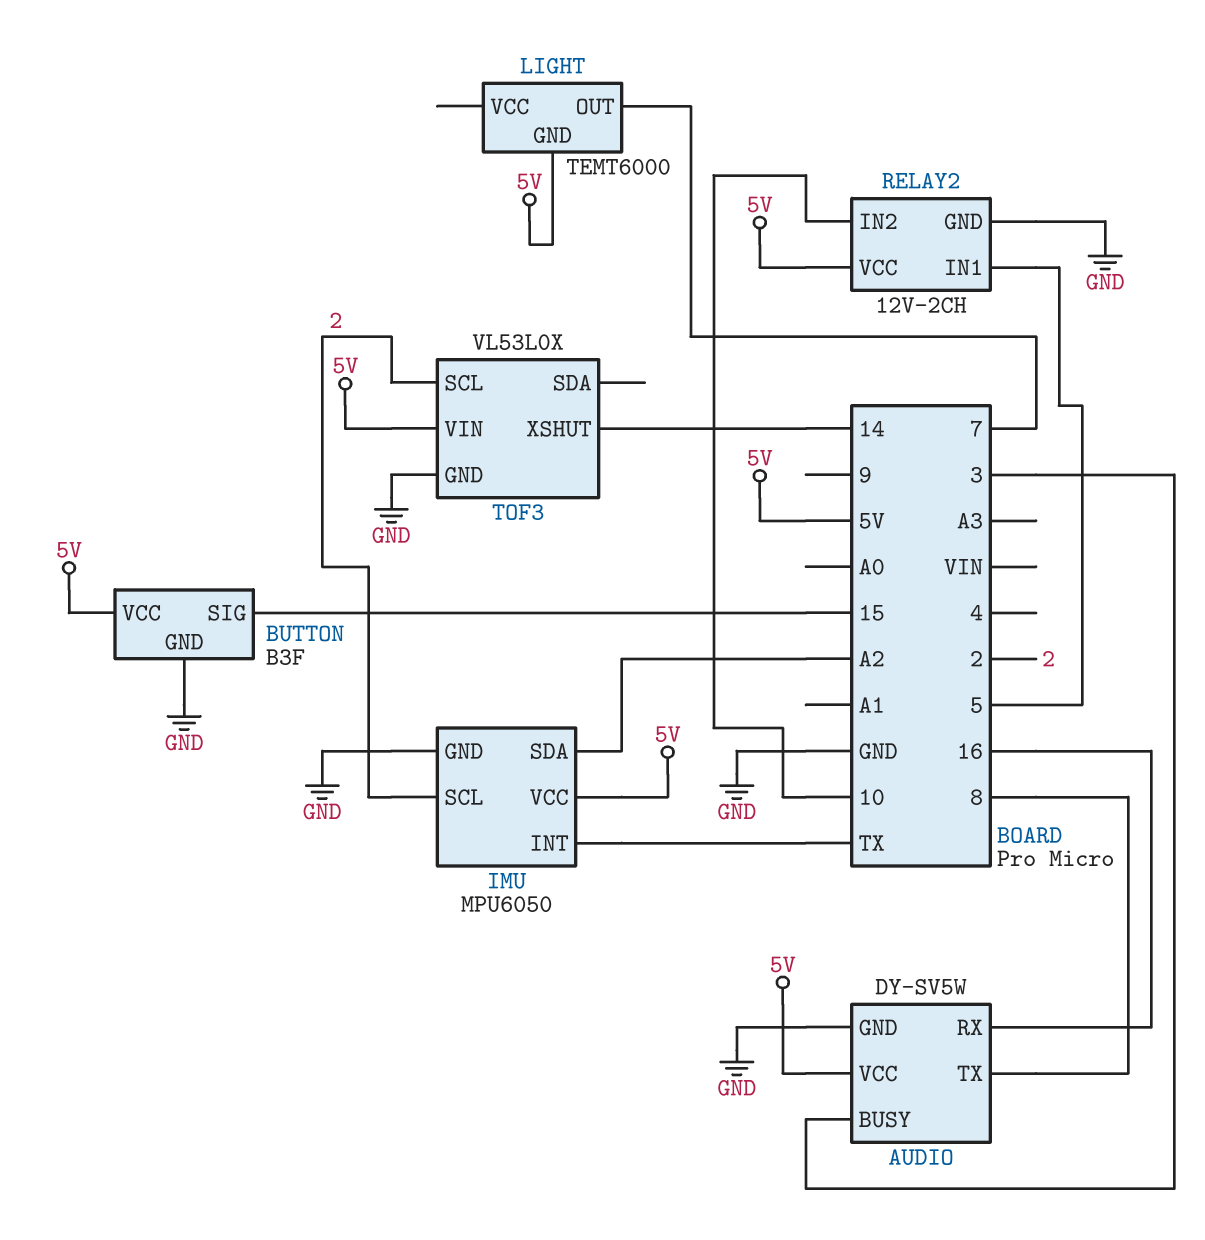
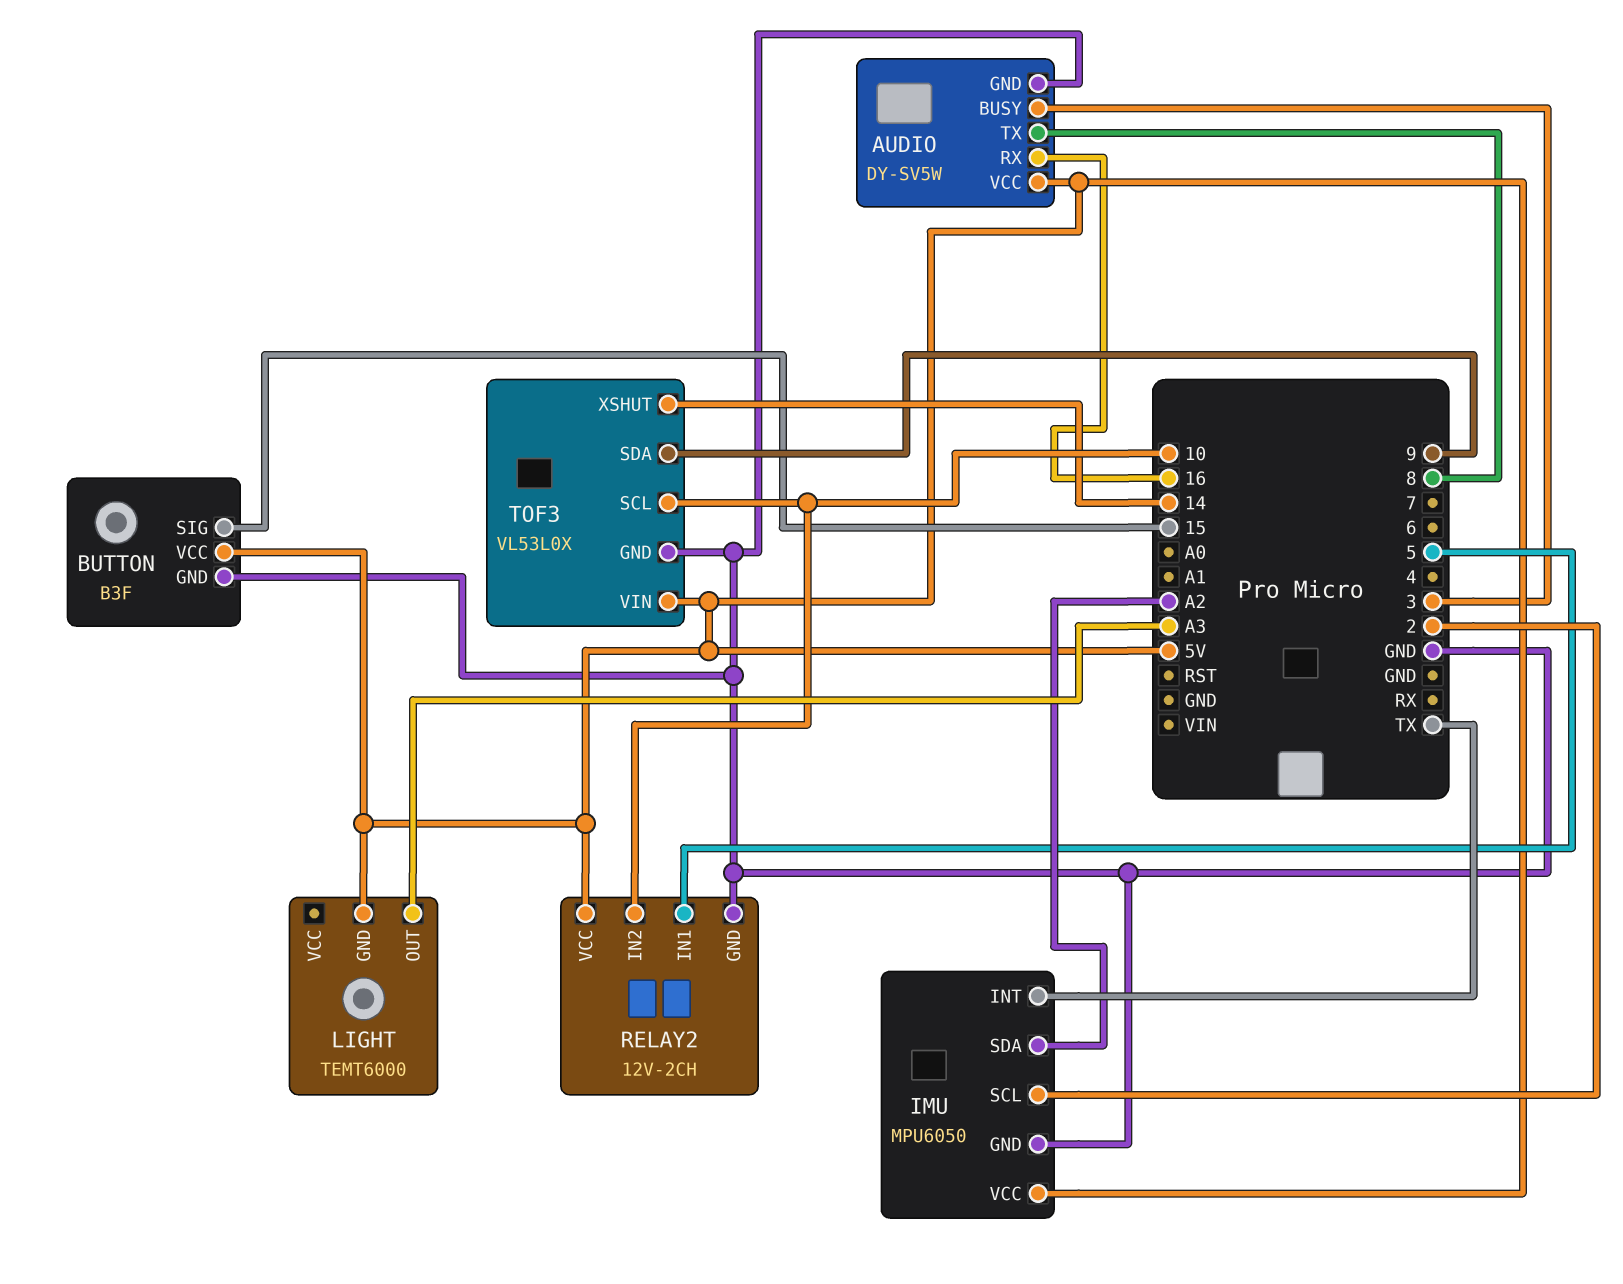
LIGHT pin OUT: 7 -> A3
TOF3 pin SCL: 2 -> 10
TOF3 pin SDA: none -> 9

